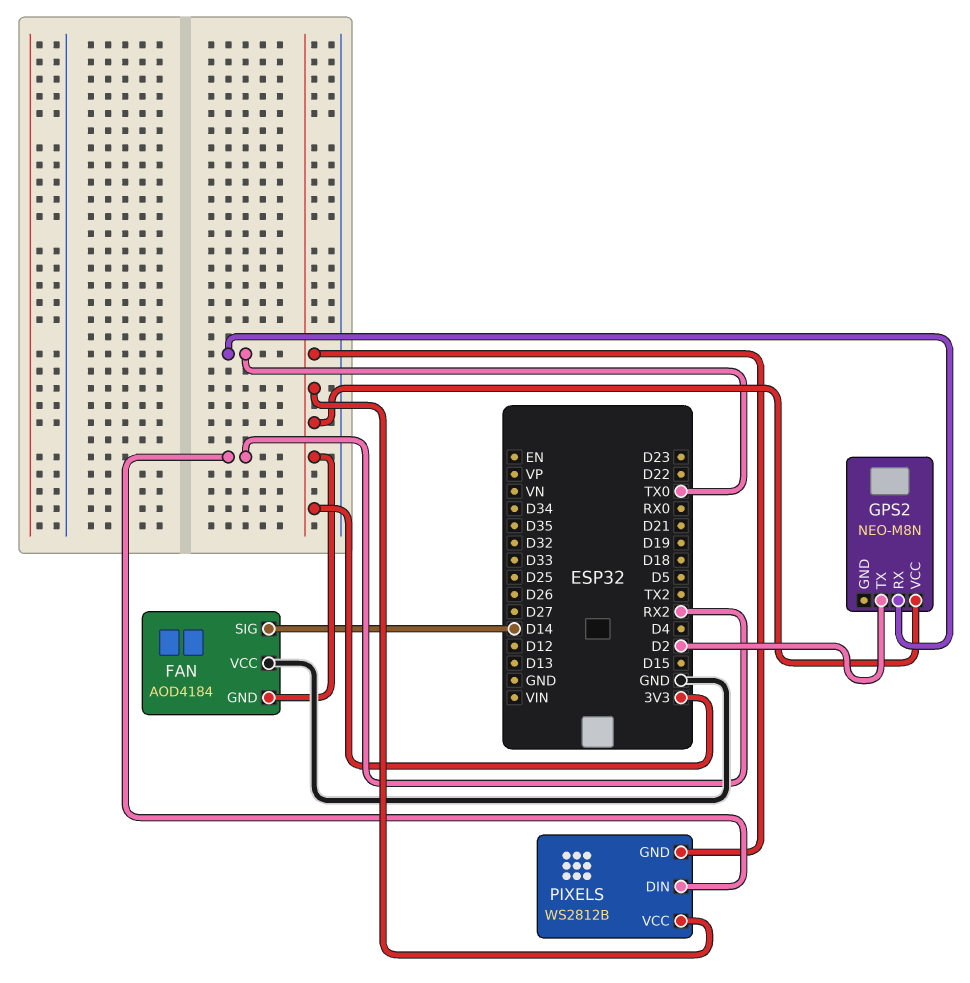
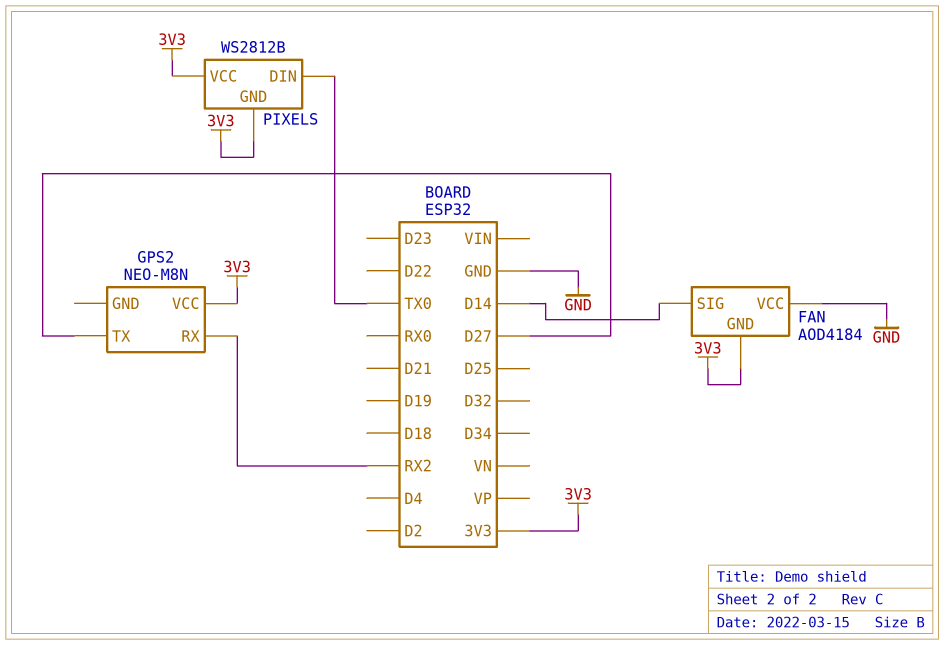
GPS2 pin RX: TX0 -> RX2
GPS2 pin TX: D2 -> D27
PIXELS pin DIN: RX2 -> TX0

